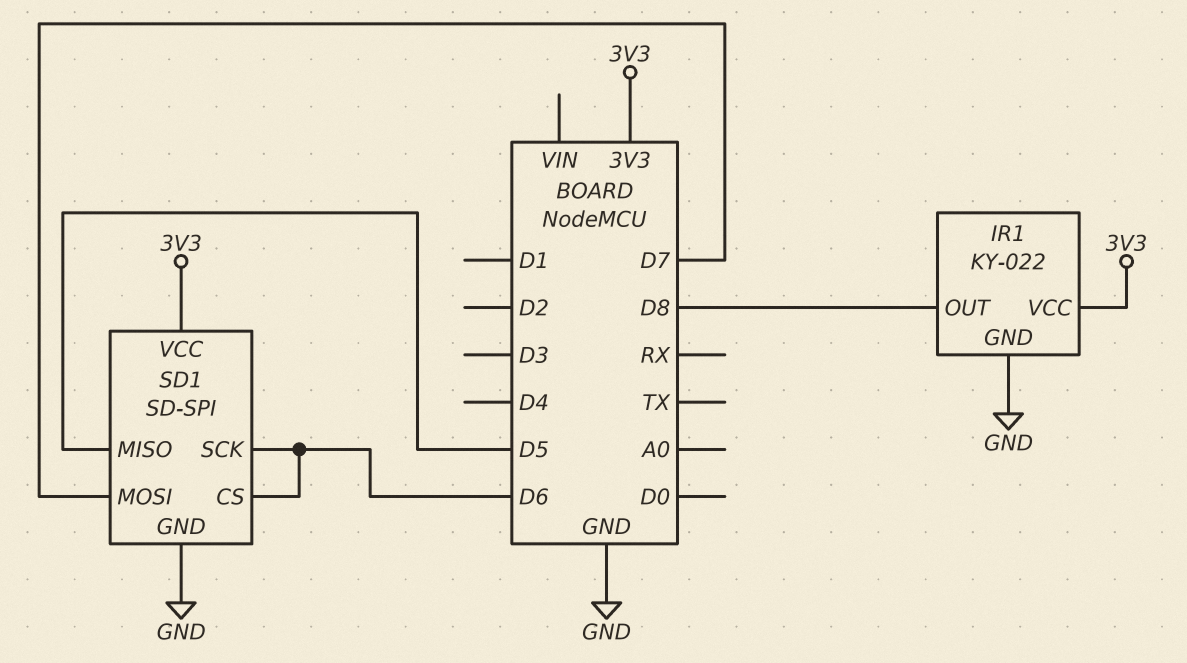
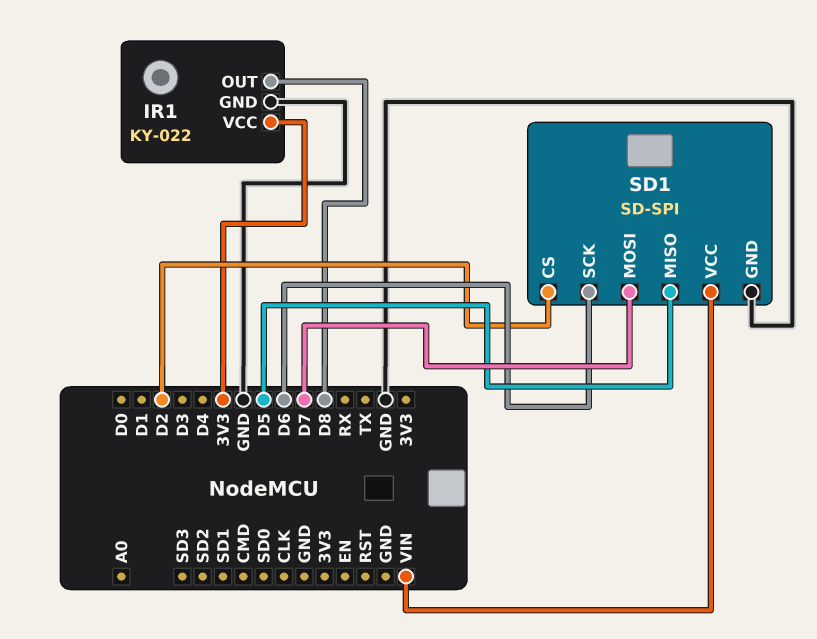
SD1 pin CS: D6 -> D2
SD1 pin VCC: 3V3 -> VIN

